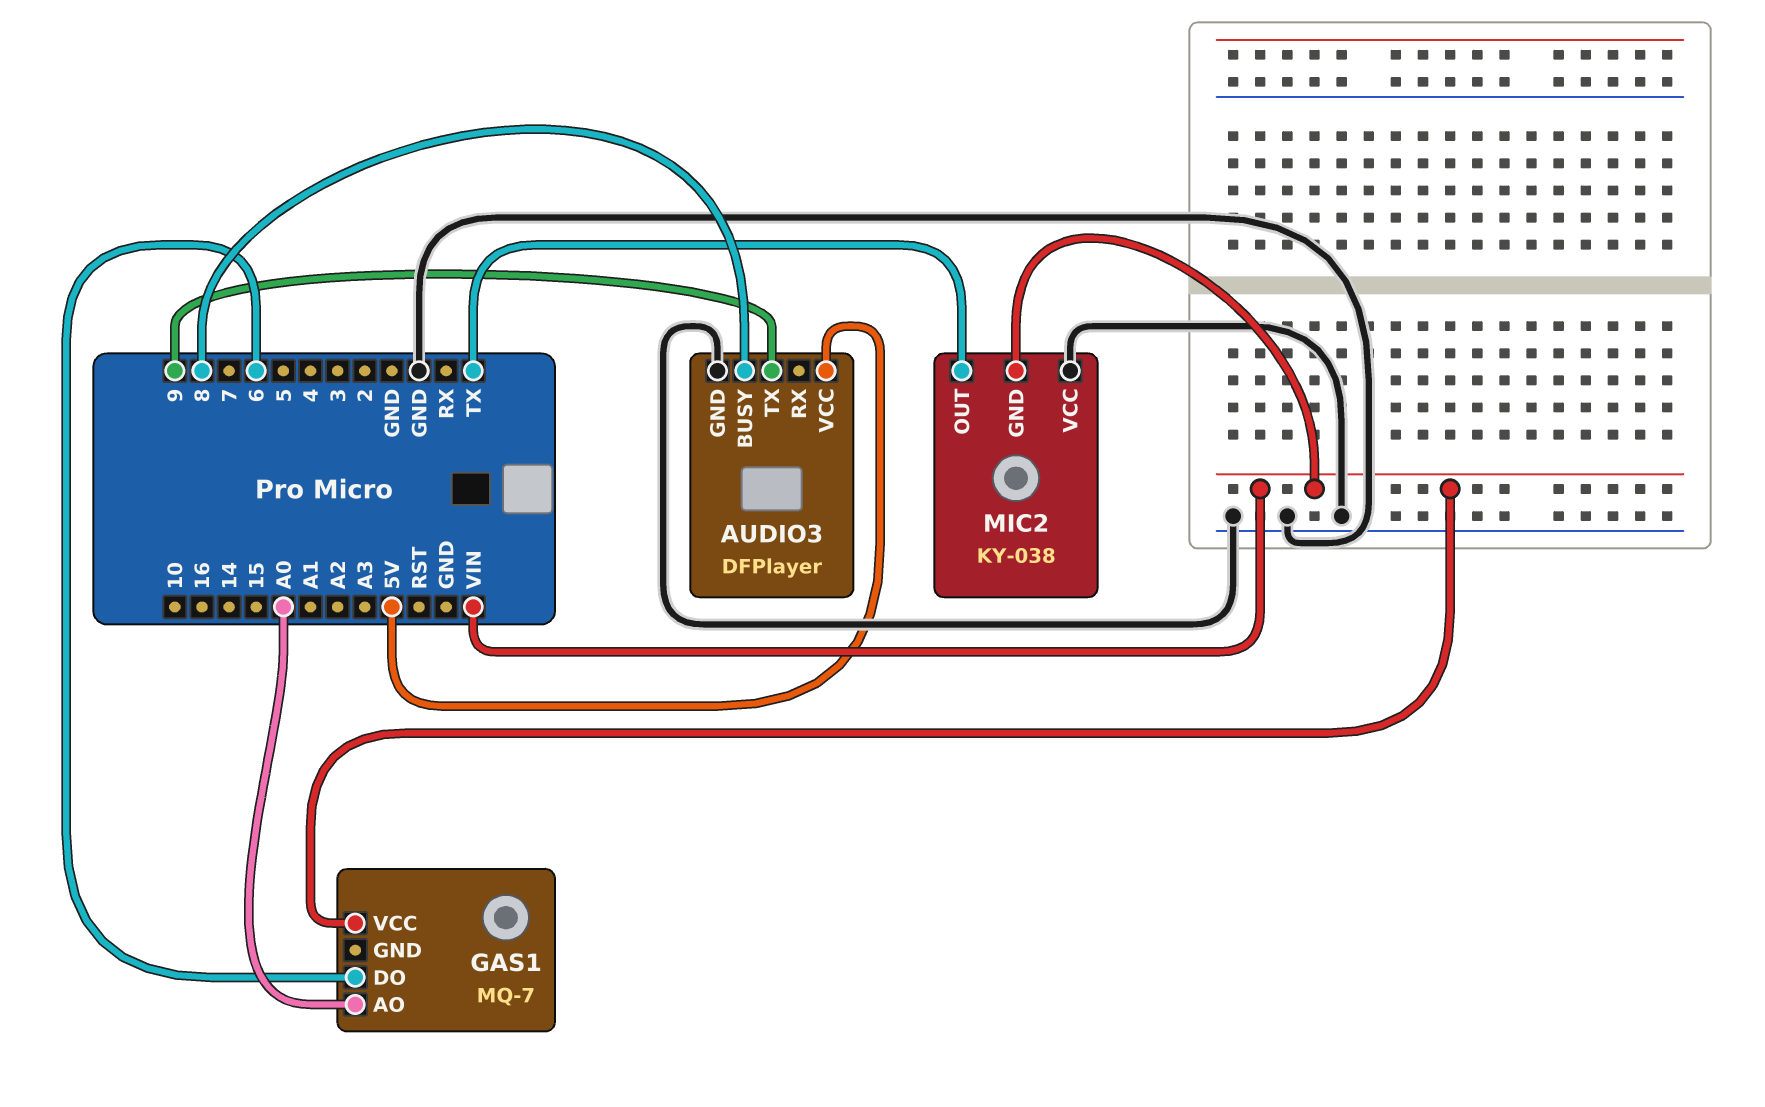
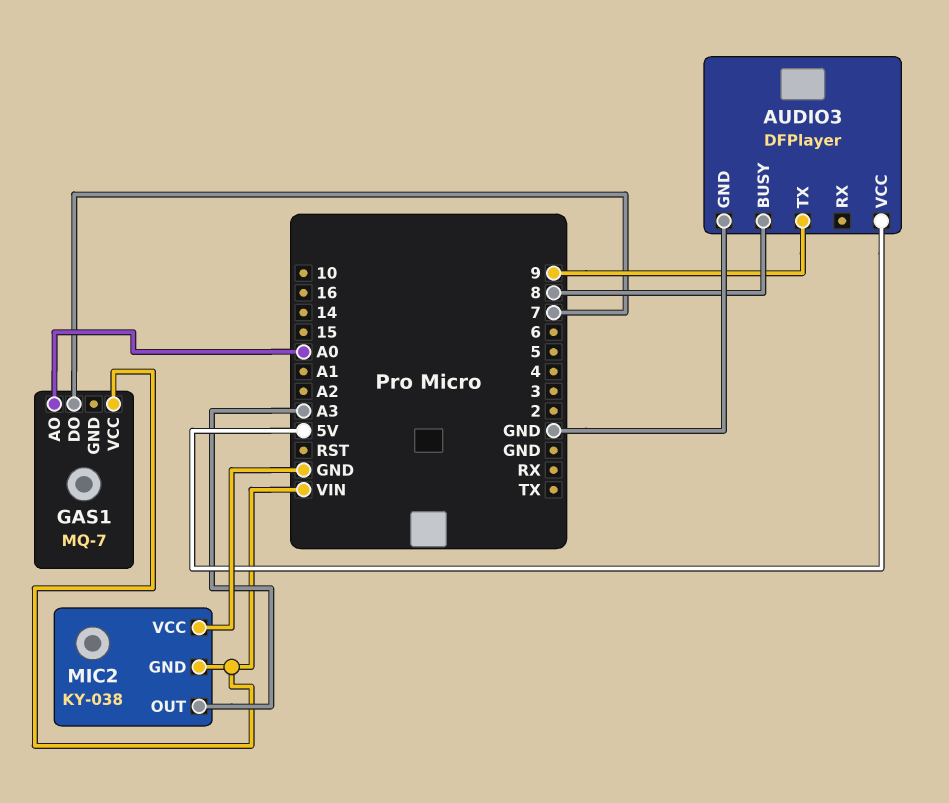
GAS1 pin DO: 6 -> 7
MIC2 pin OUT: TX -> A3

